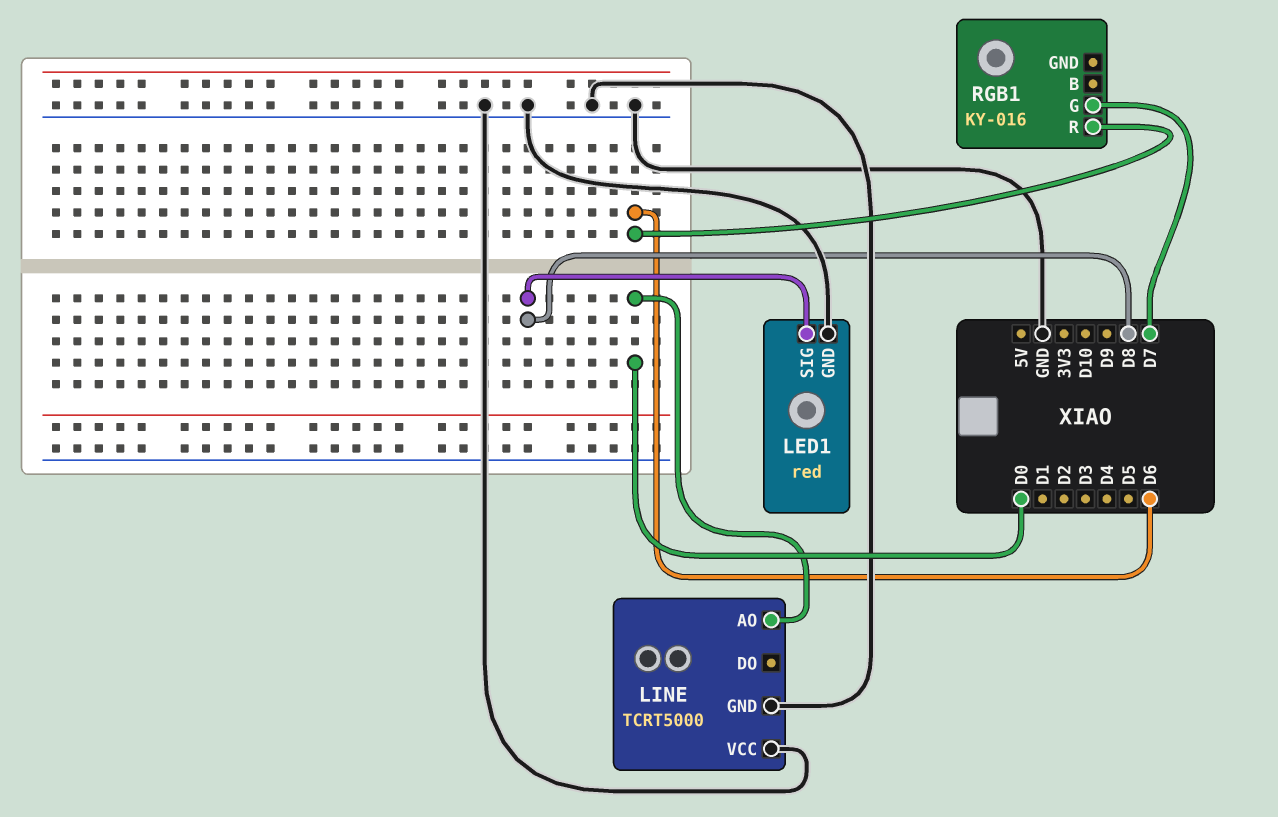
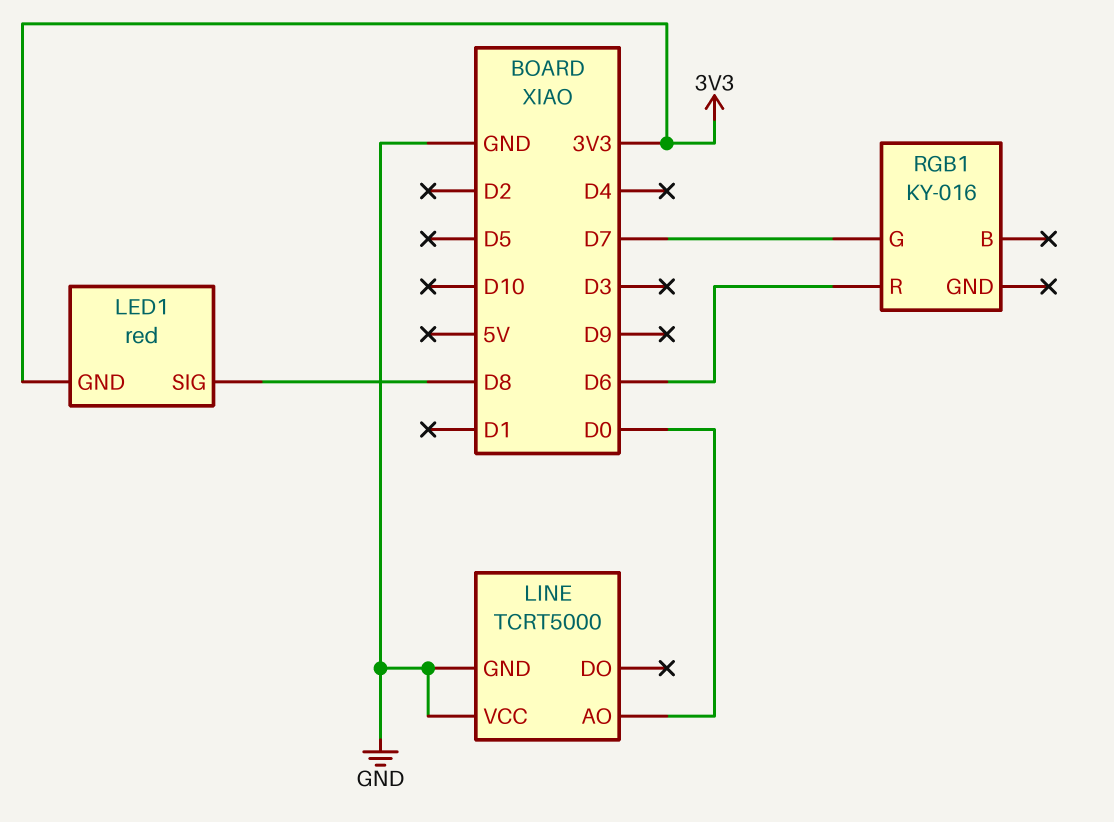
LED1 pin GND: GND -> 3V3

